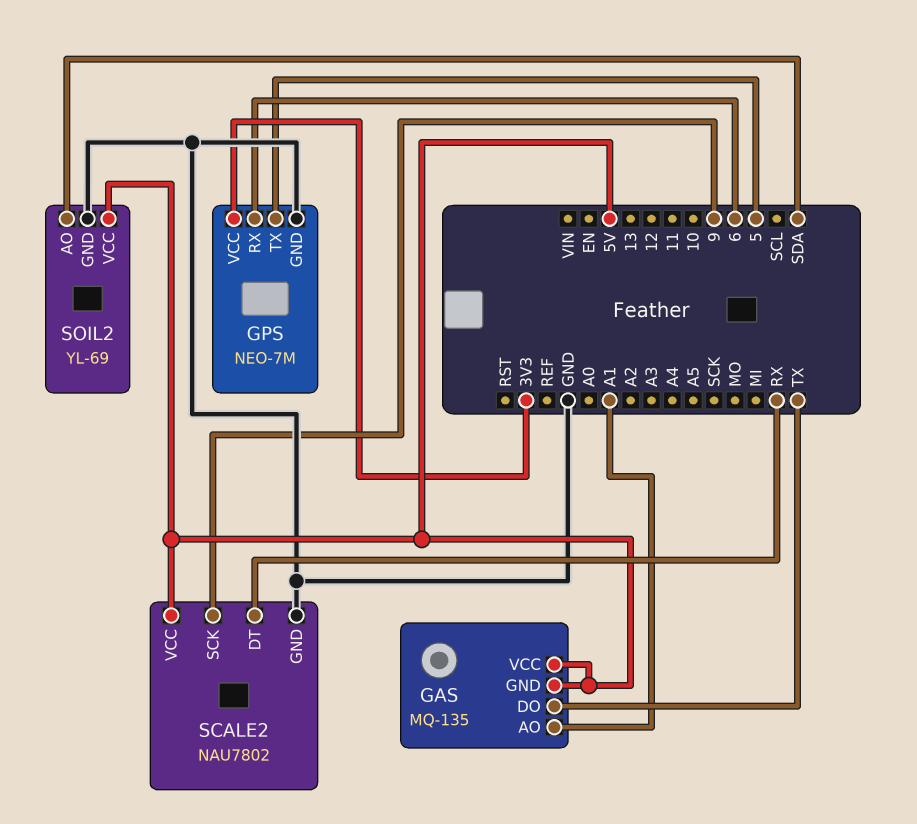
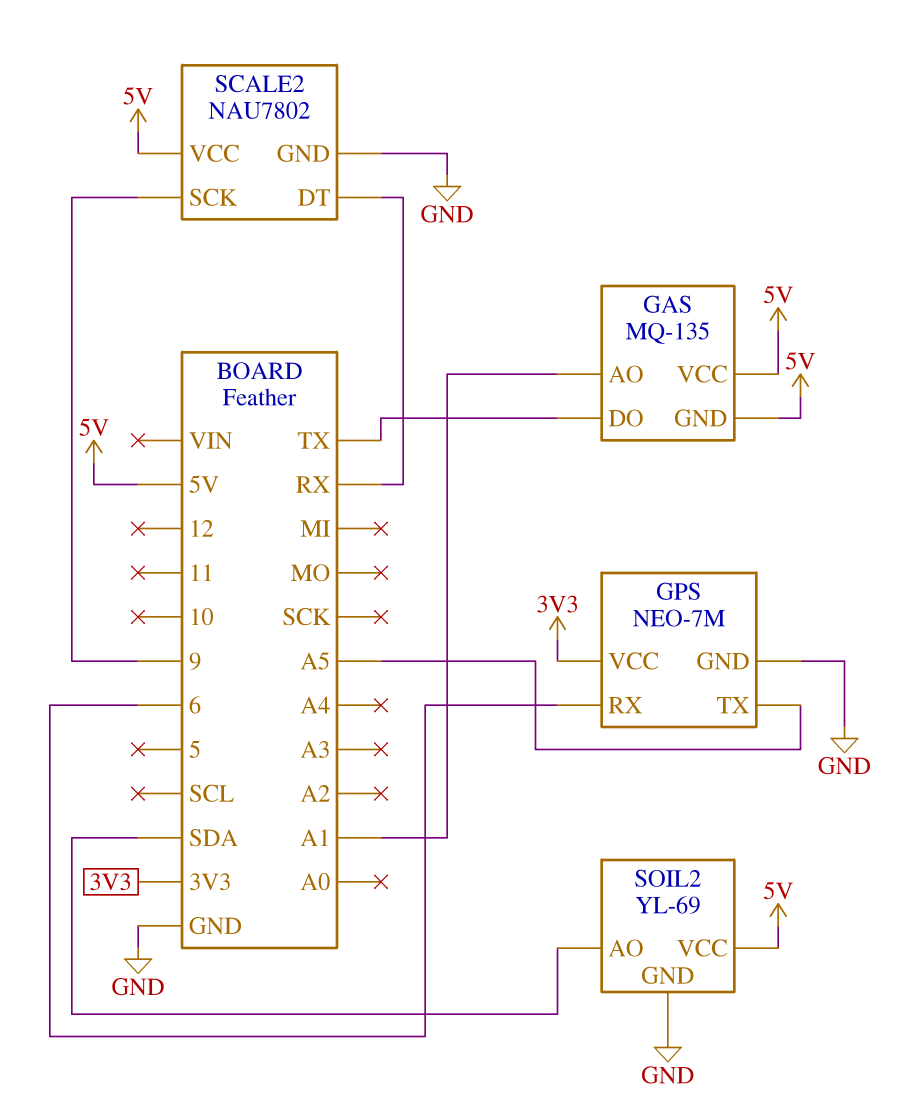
GPS pin TX: 5 -> A5

